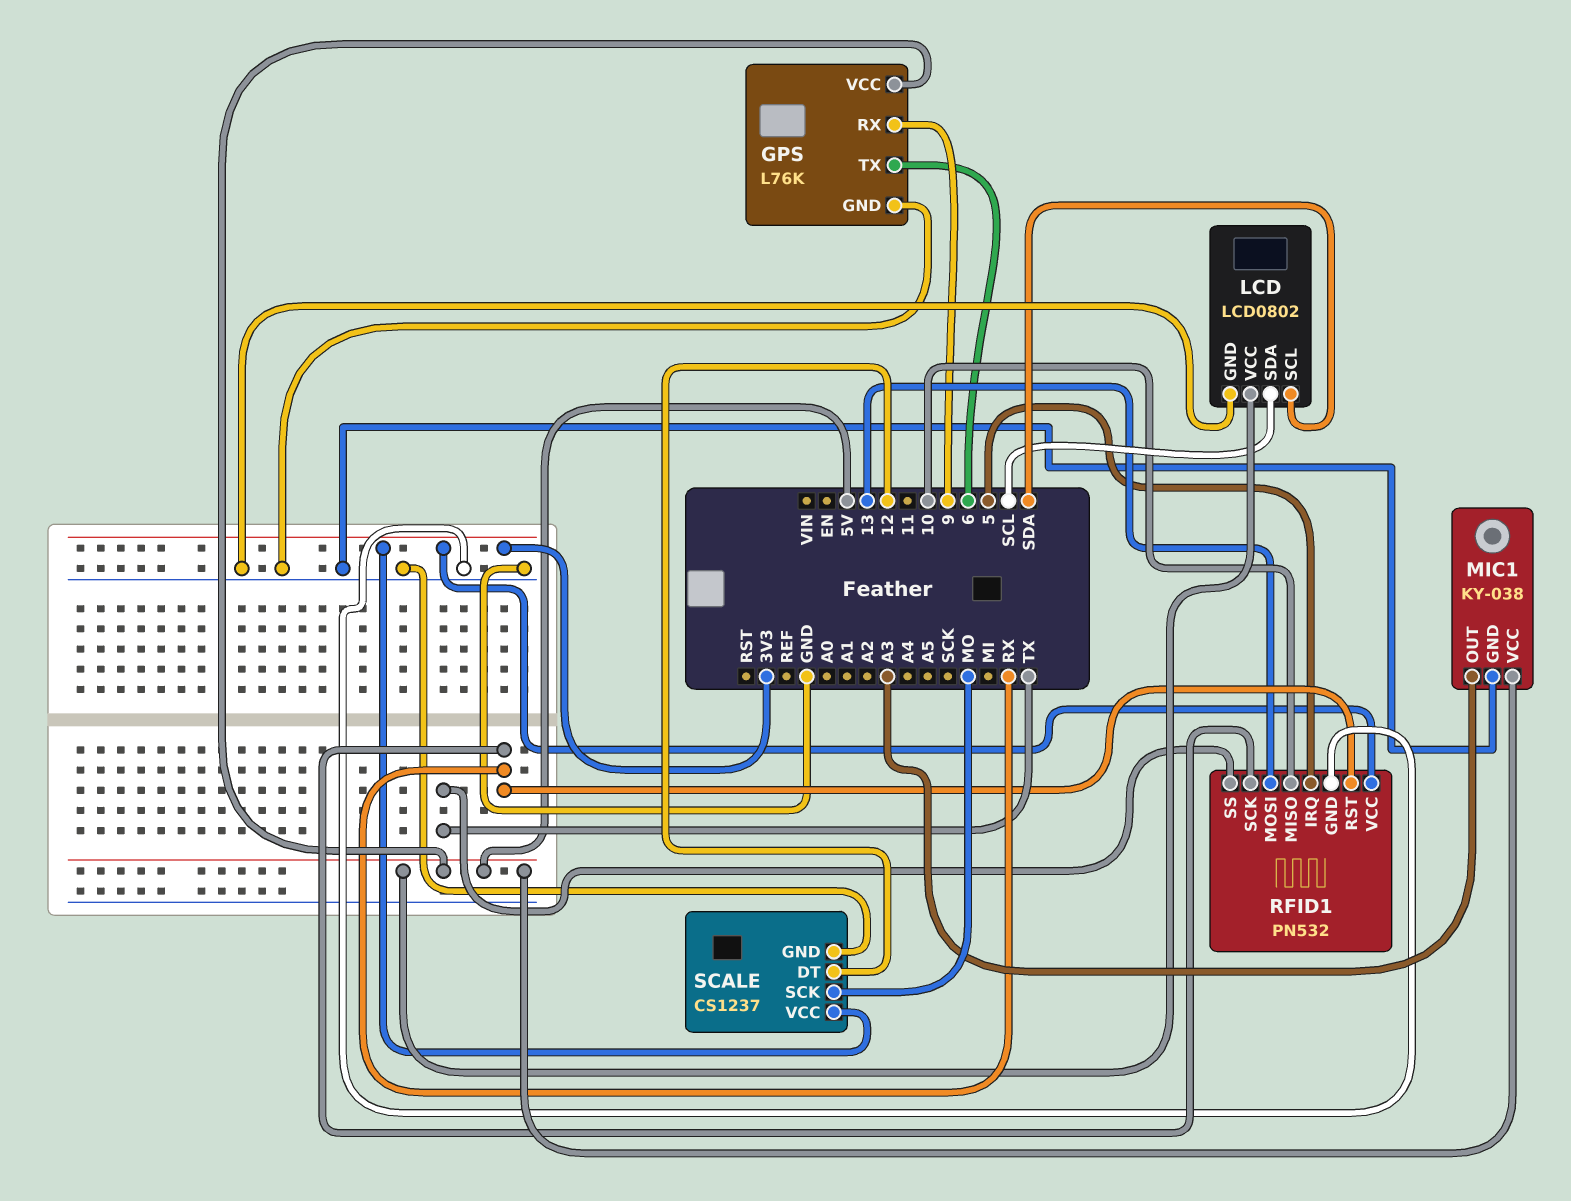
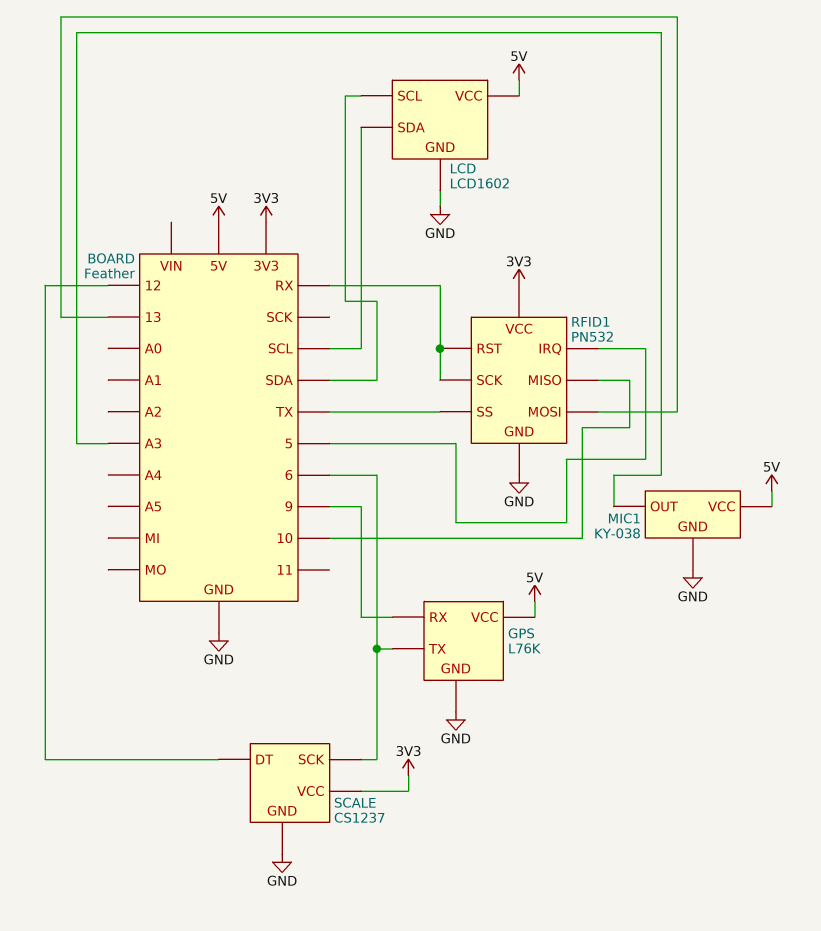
LCD: LCD0802 -> LCD1602
SCALE pin SCK: MO -> 6

